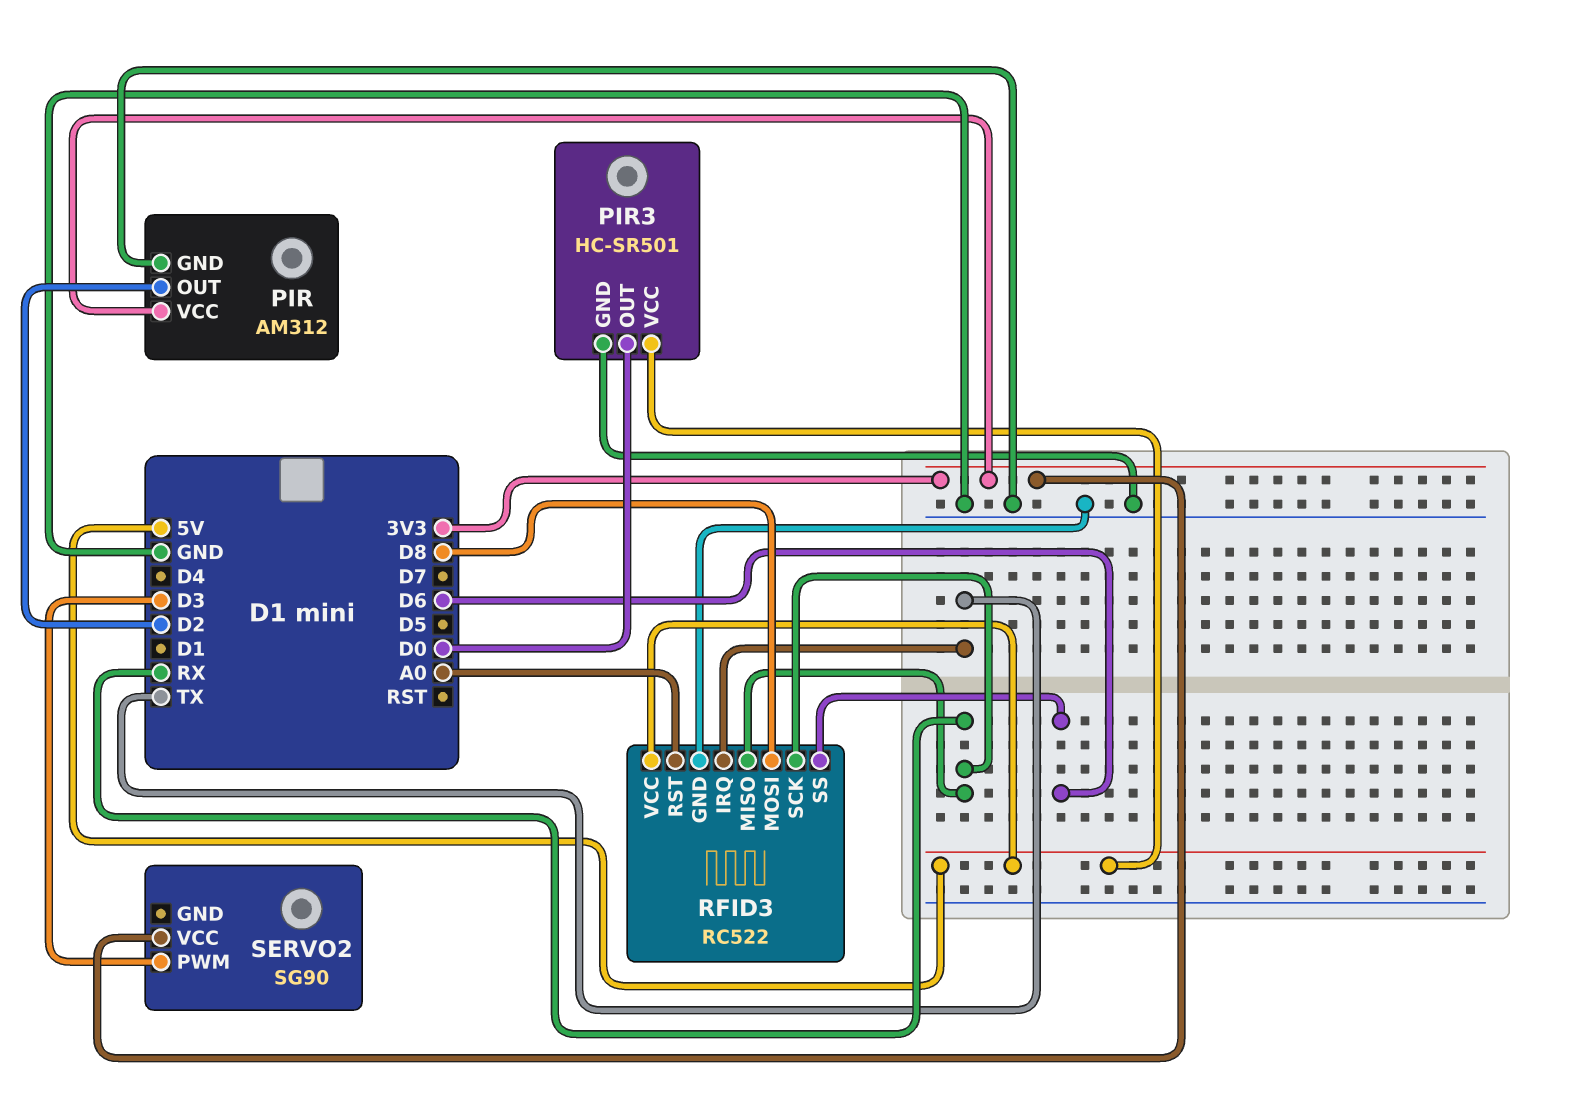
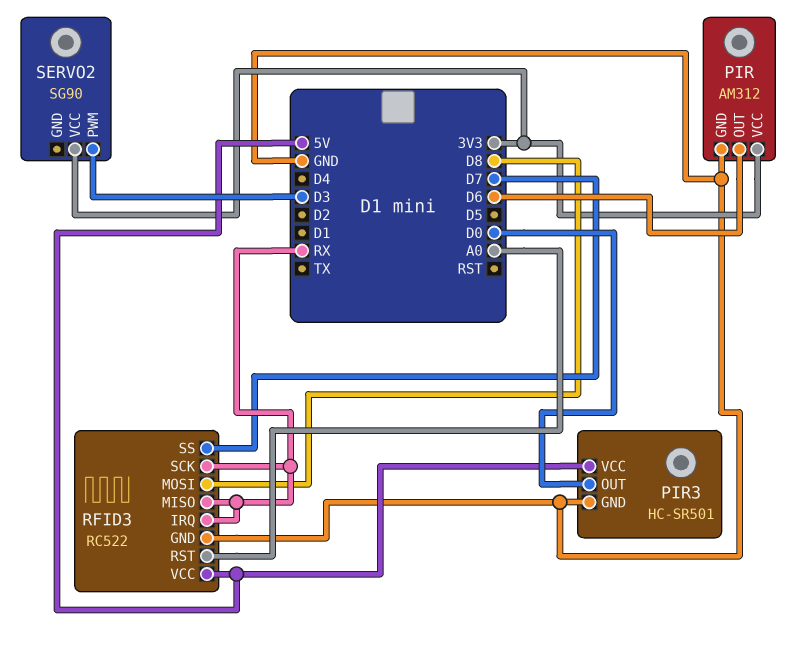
PIR pin OUT: D2 -> D6
RFID3 pin IRQ: TX -> RX
RFID3 pin SS: D6 -> D7

